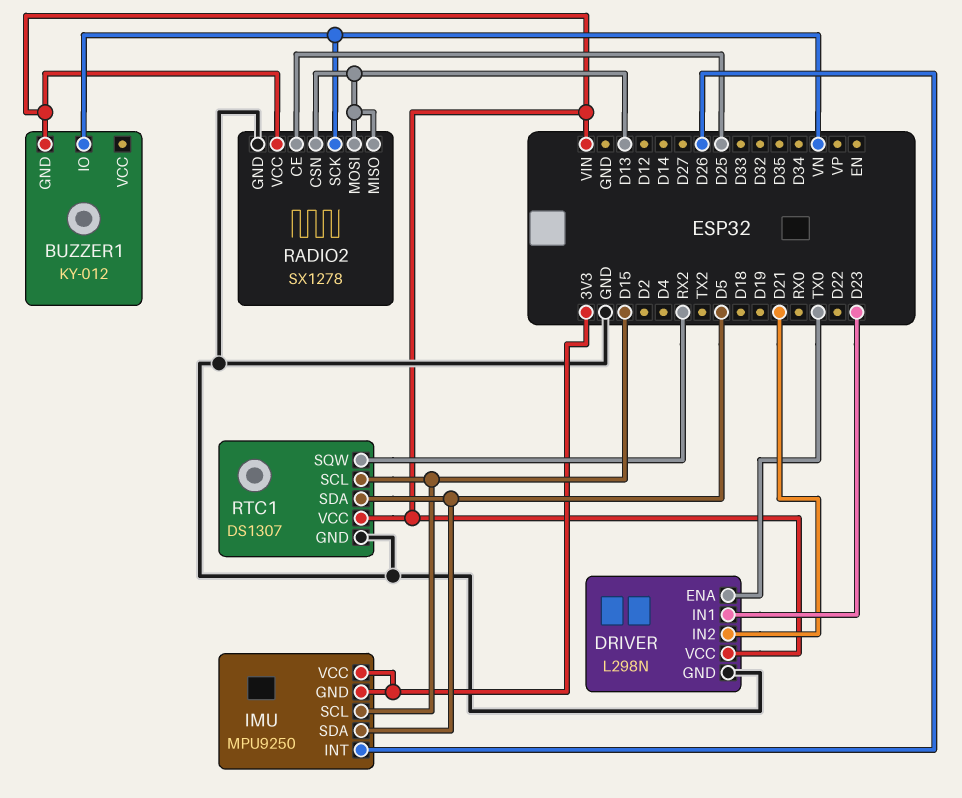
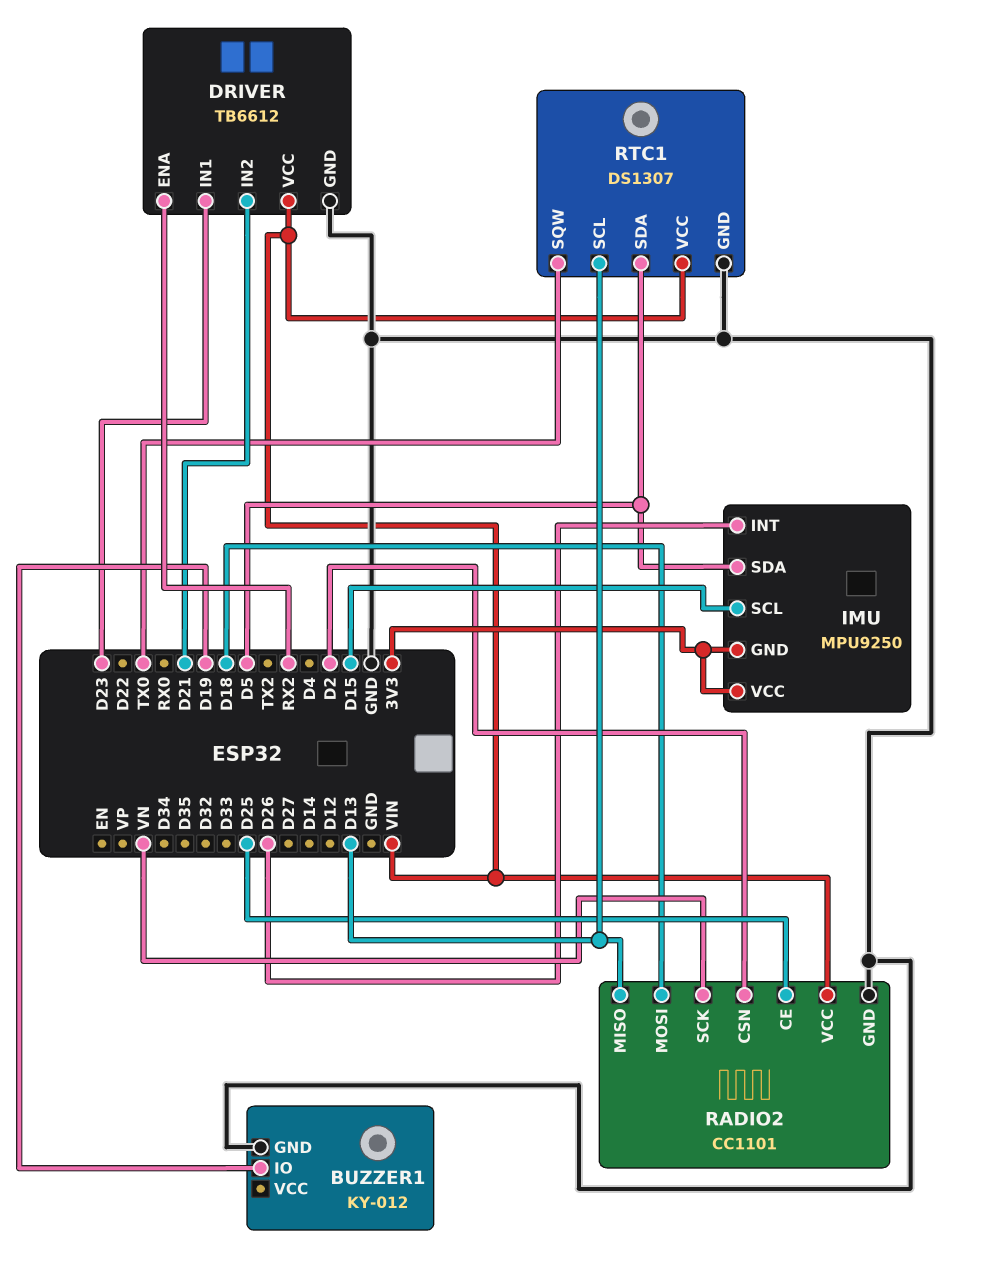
BUZZER1 pin GND: VIN -> GND
BUZZER1 pin IO: VN -> D19
DRIVER: L298N -> TB6612
DRIVER pin ENA: TX0 -> RX2
RADIO2: SX1278 -> CC1101
RADIO2 pin CSN: D13 -> D2
RADIO2 pin MOSI: D13 -> D18
RTC1 pin SCL: D15 -> D13
RTC1 pin SQW: RX2 -> TX0

